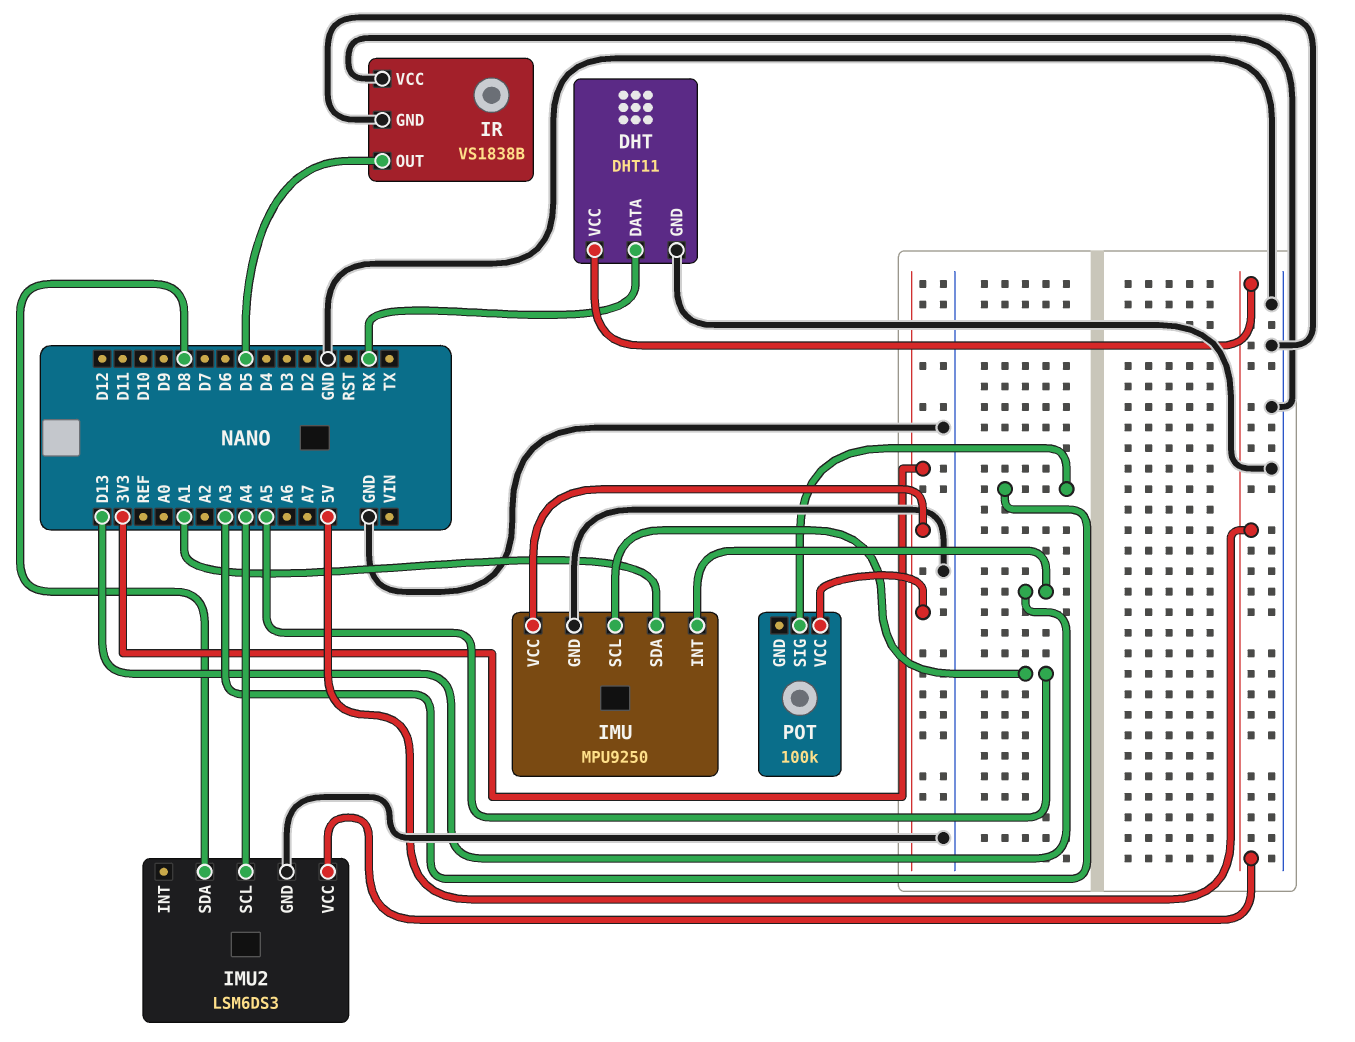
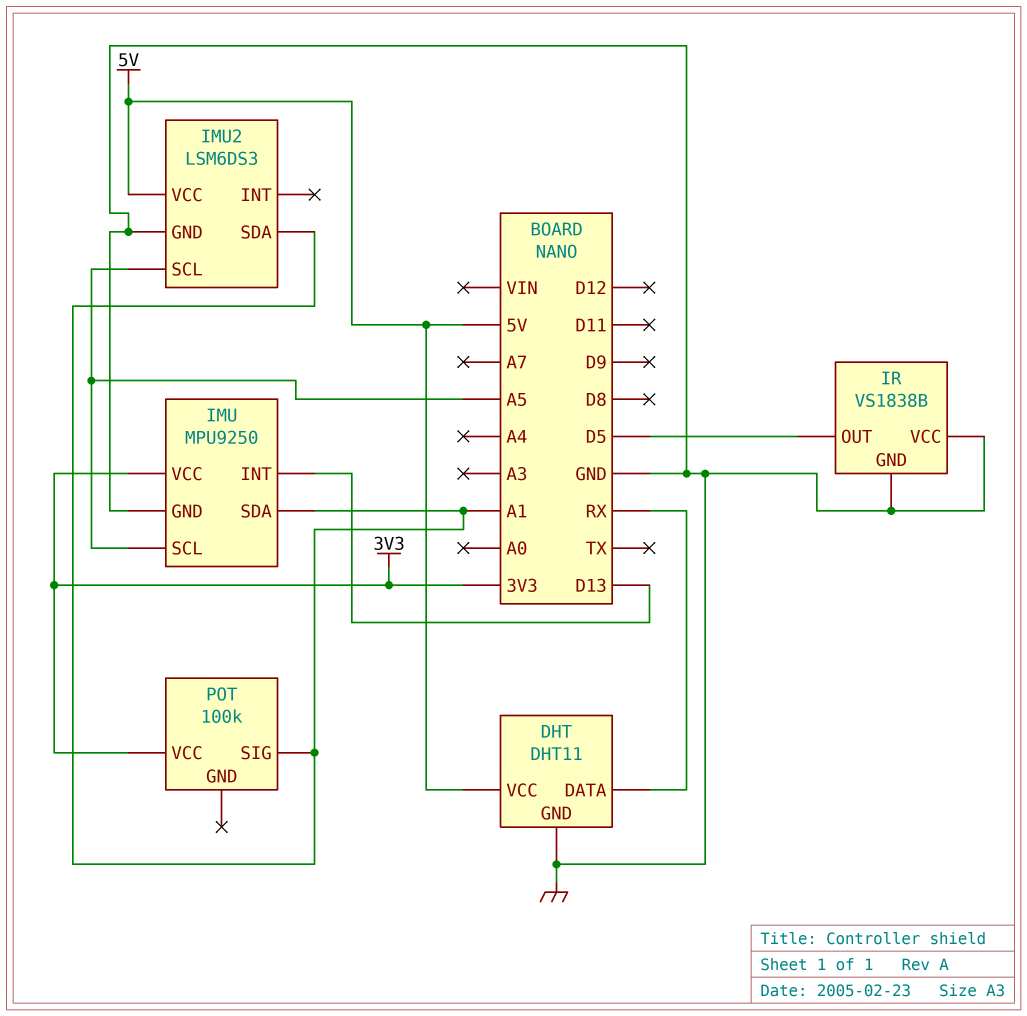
IMU2 pin SCL: A4 -> A5
IMU2 pin SDA: D8 -> A1
POT pin SIG: A3 -> A1

